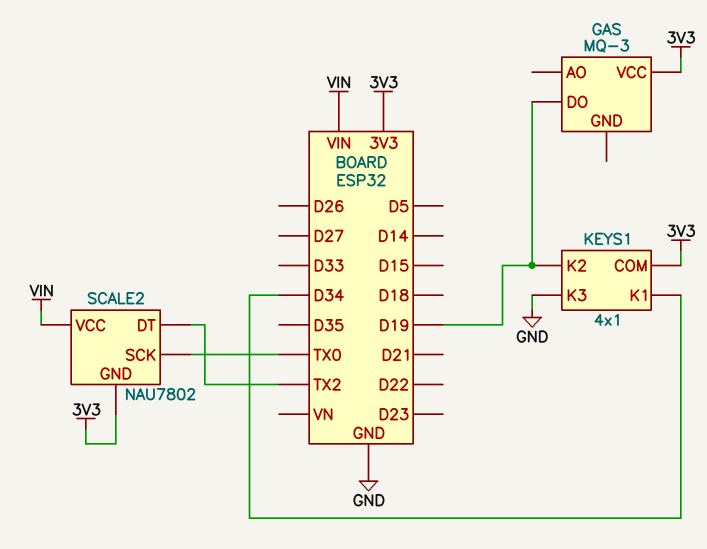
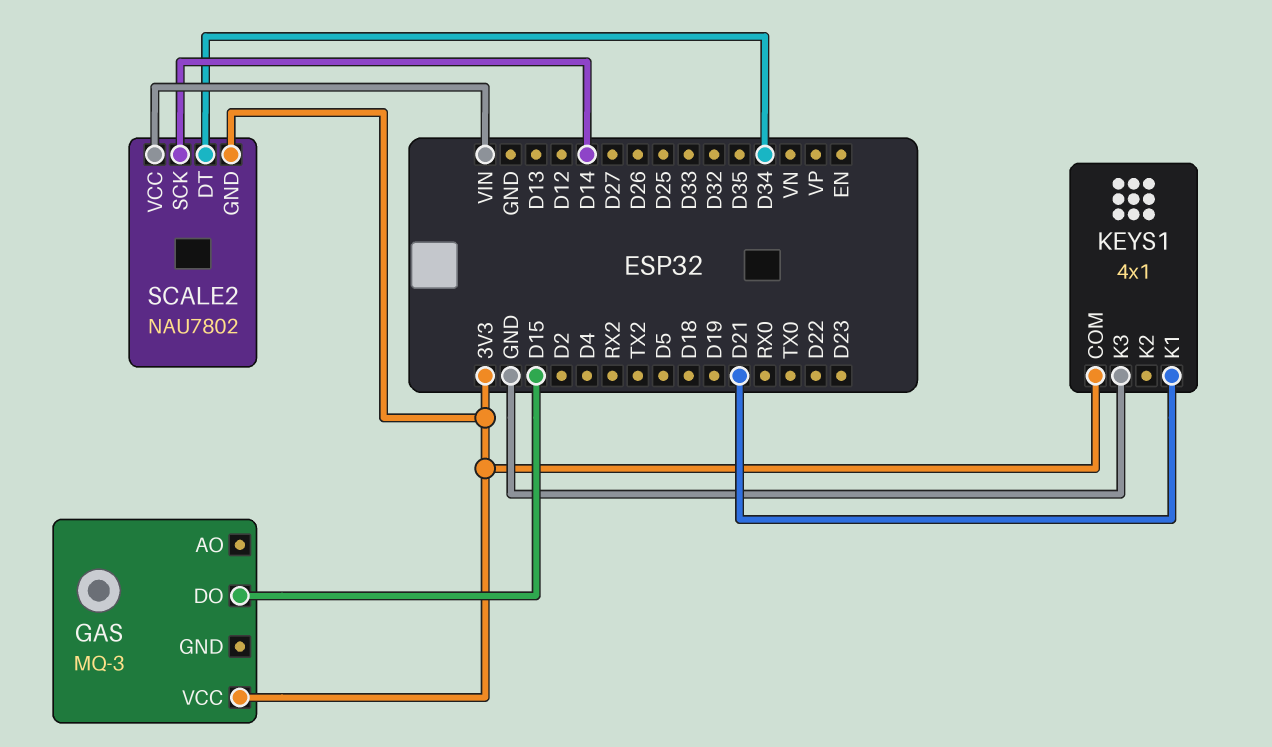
GAS pin DO: D19 -> D15
KEYS1 pin K1: D34 -> D21
KEYS1 pin K2: D19 -> none
SCALE2 pin DT: TX2 -> D34
SCALE2 pin SCK: TX0 -> D14

